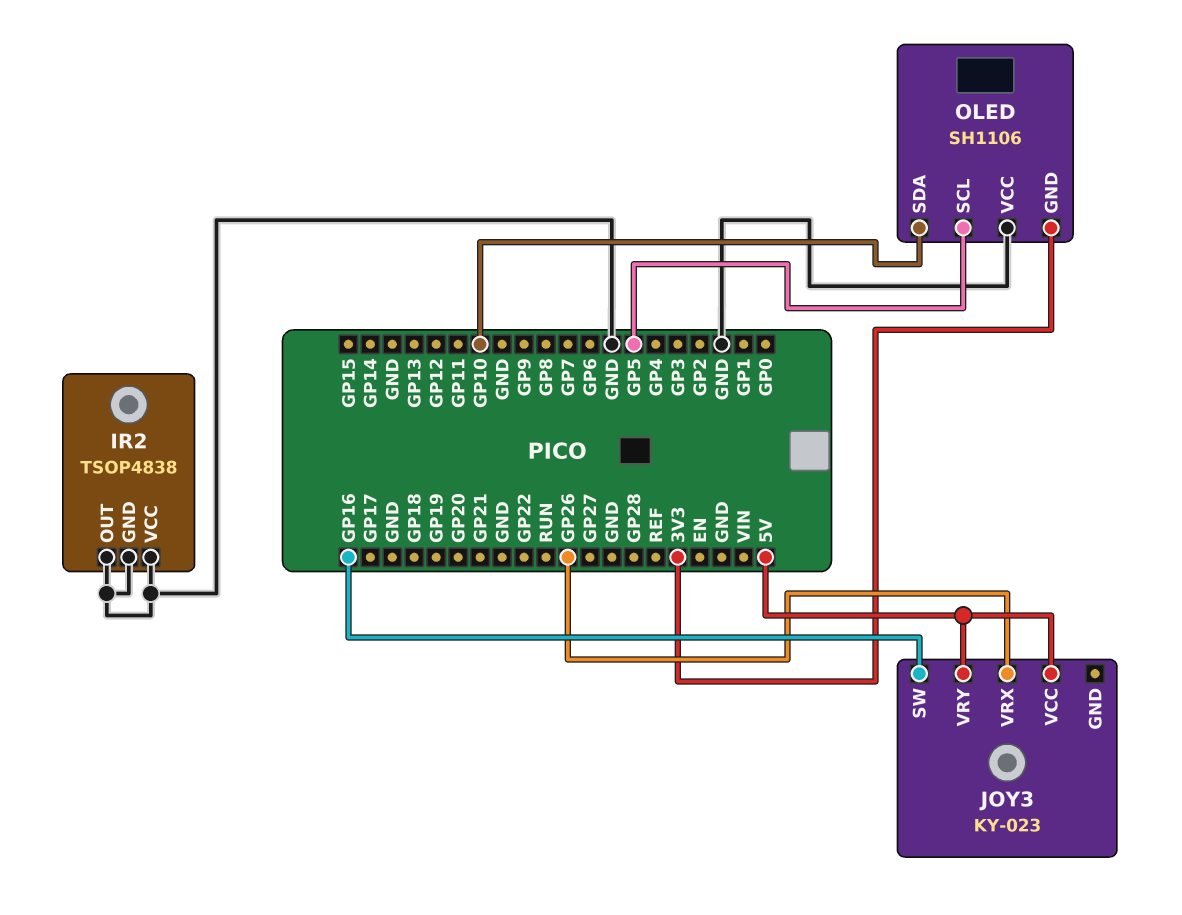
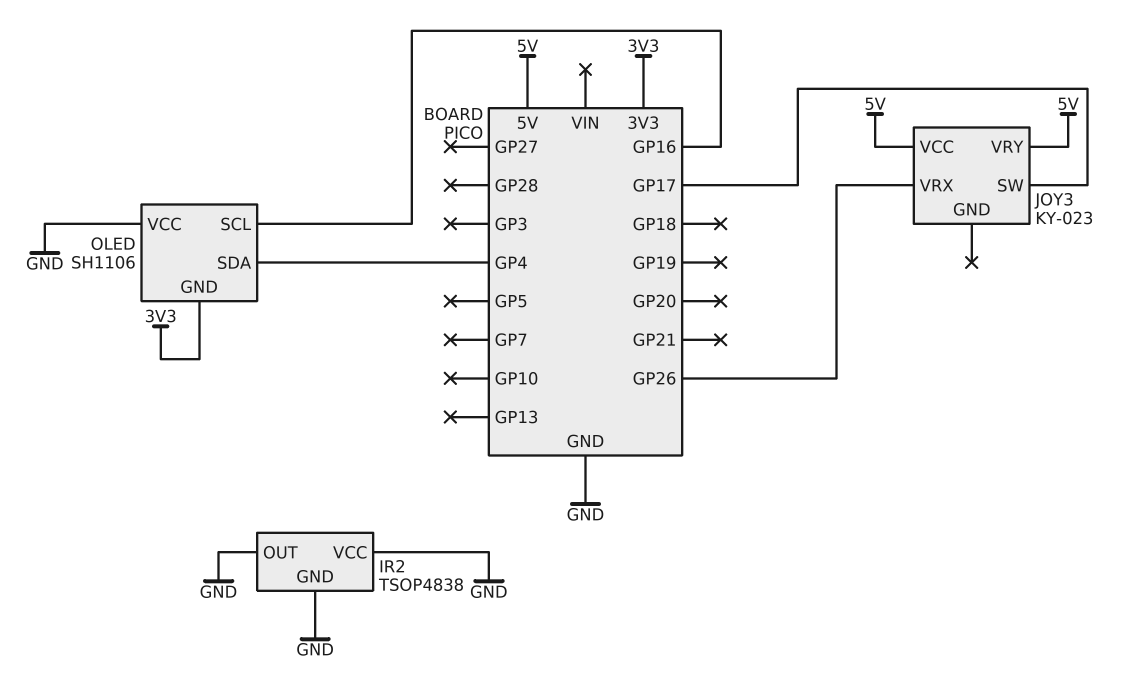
JOY3 pin SW: GP16 -> GP17
OLED pin SCL: GP5 -> GP16
OLED pin SDA: GP10 -> GP4

